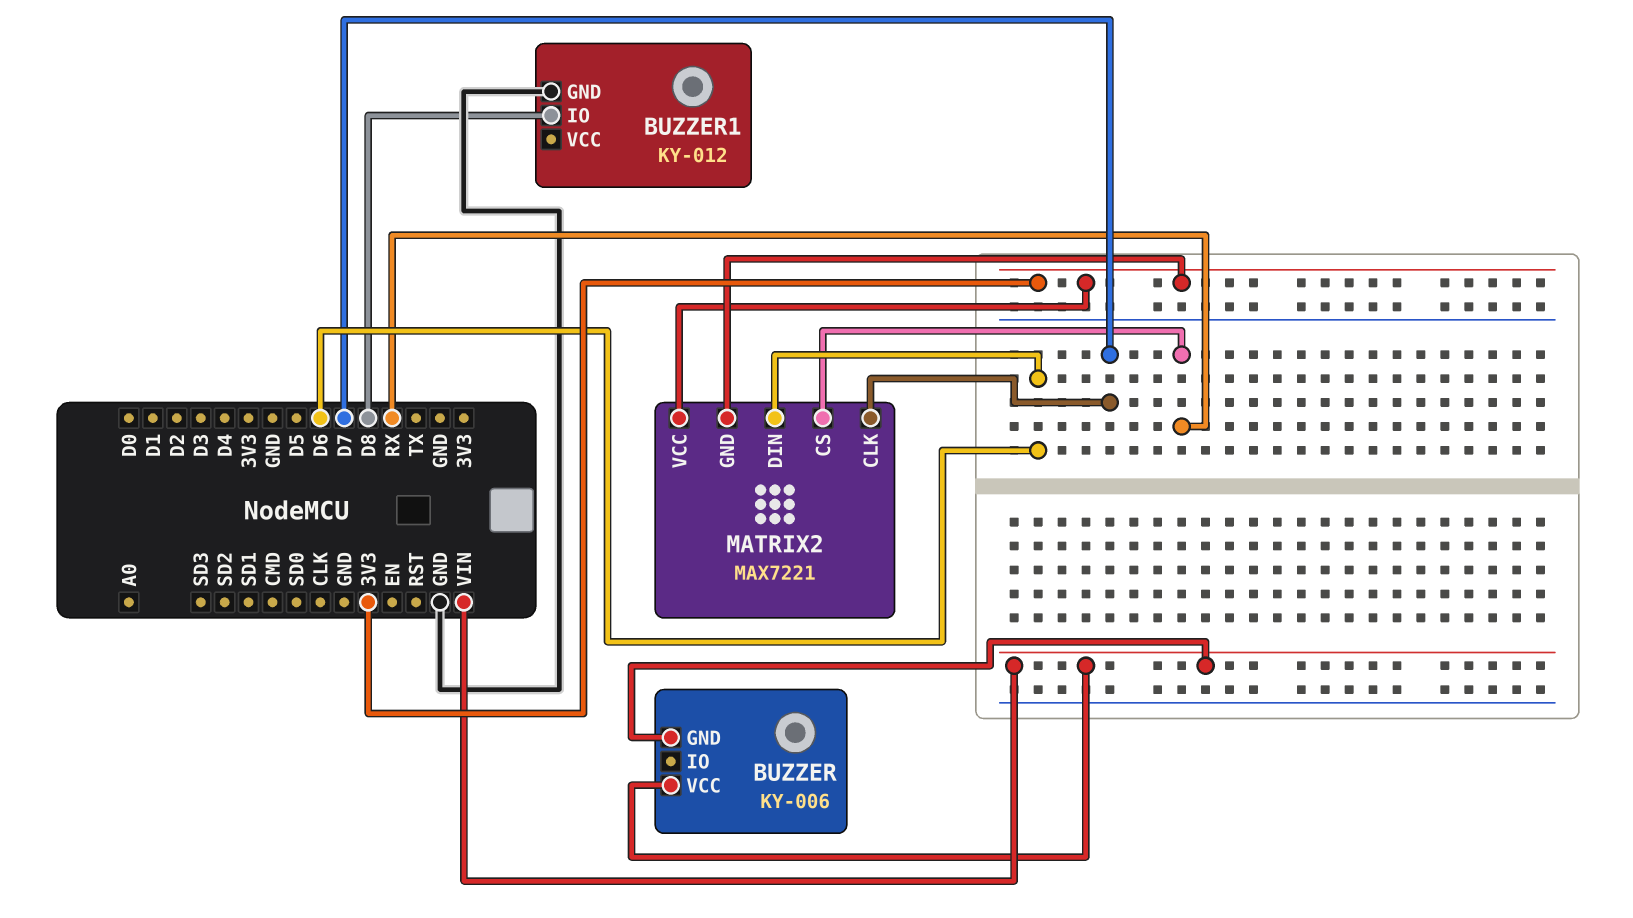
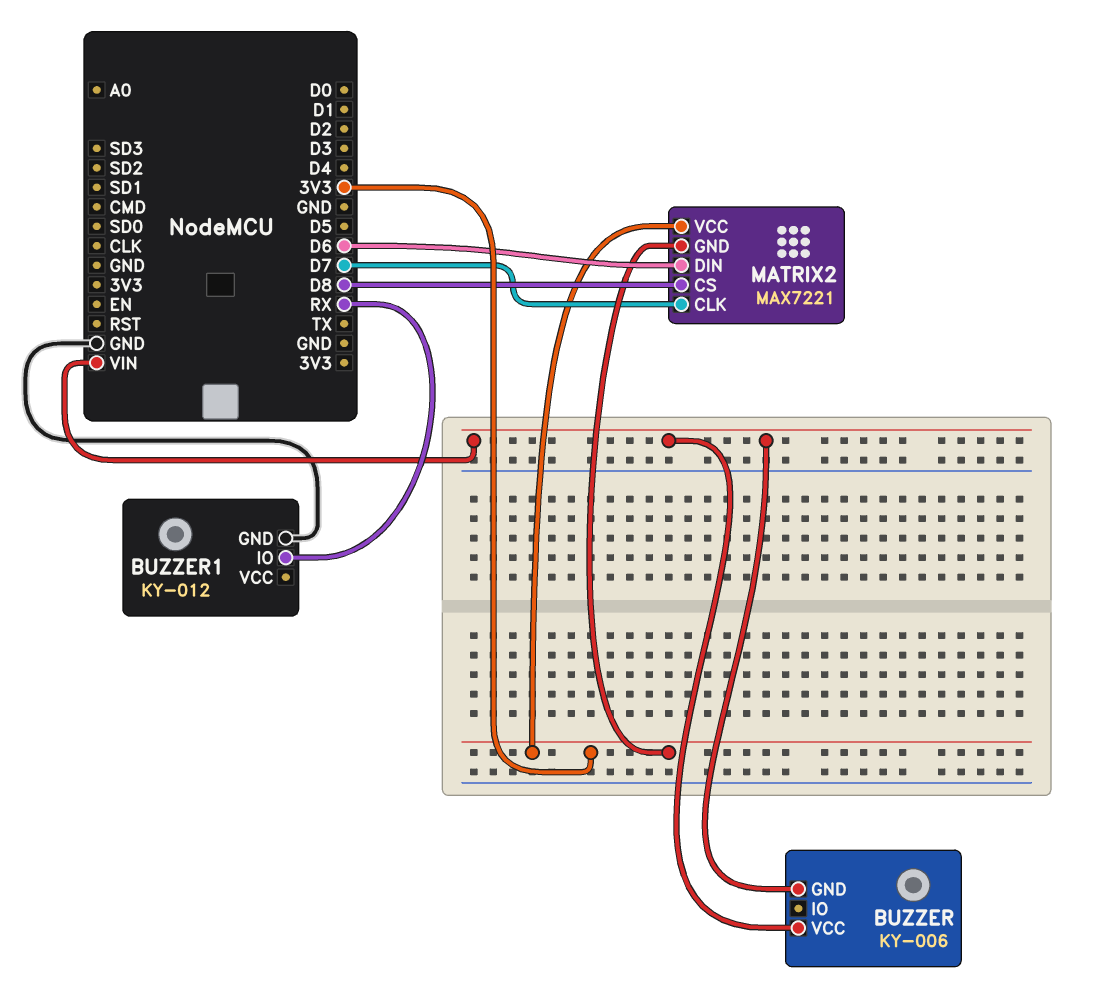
BUZZER1 pin IO: D8 -> RX
MATRIX2 pin CS: RX -> D8

